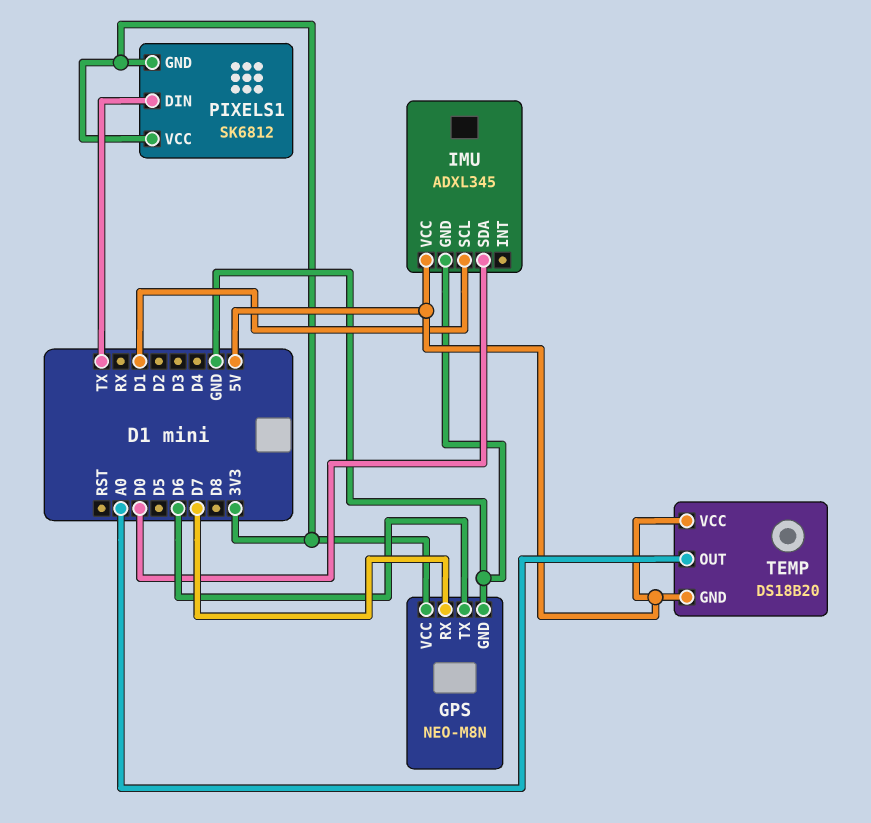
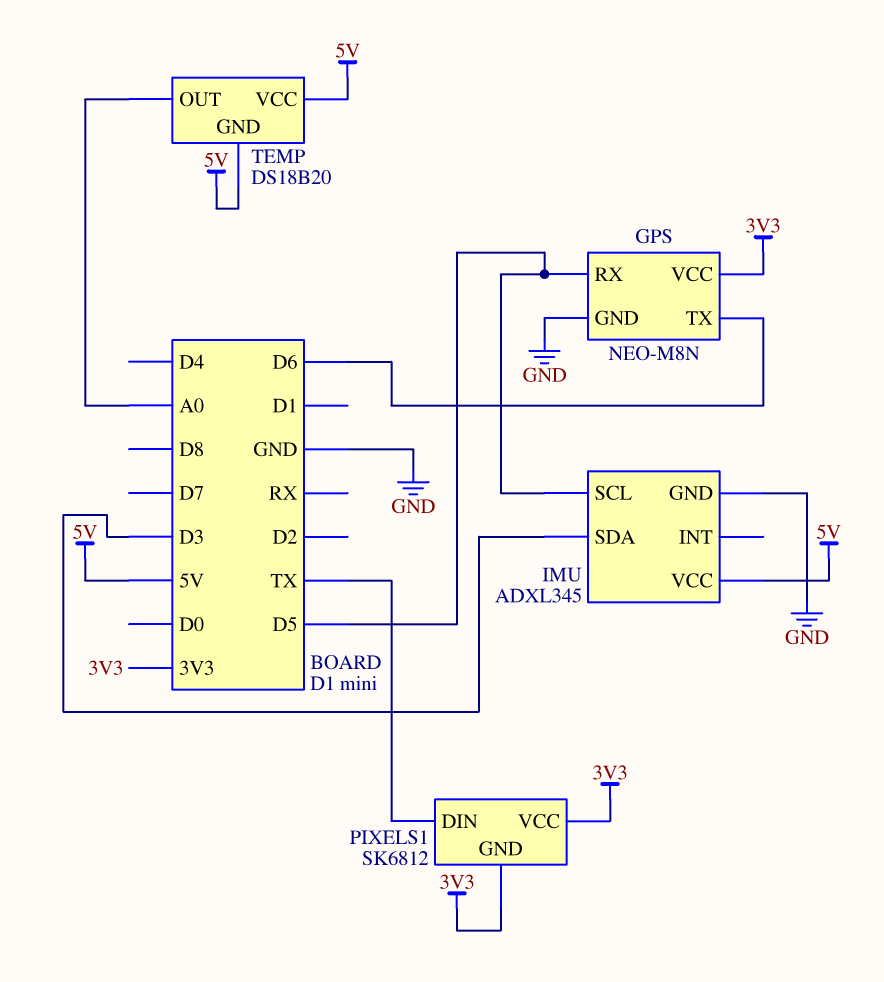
GPS pin RX: D7 -> D5
IMU pin SCL: D1 -> D5
IMU pin SDA: D0 -> D3

